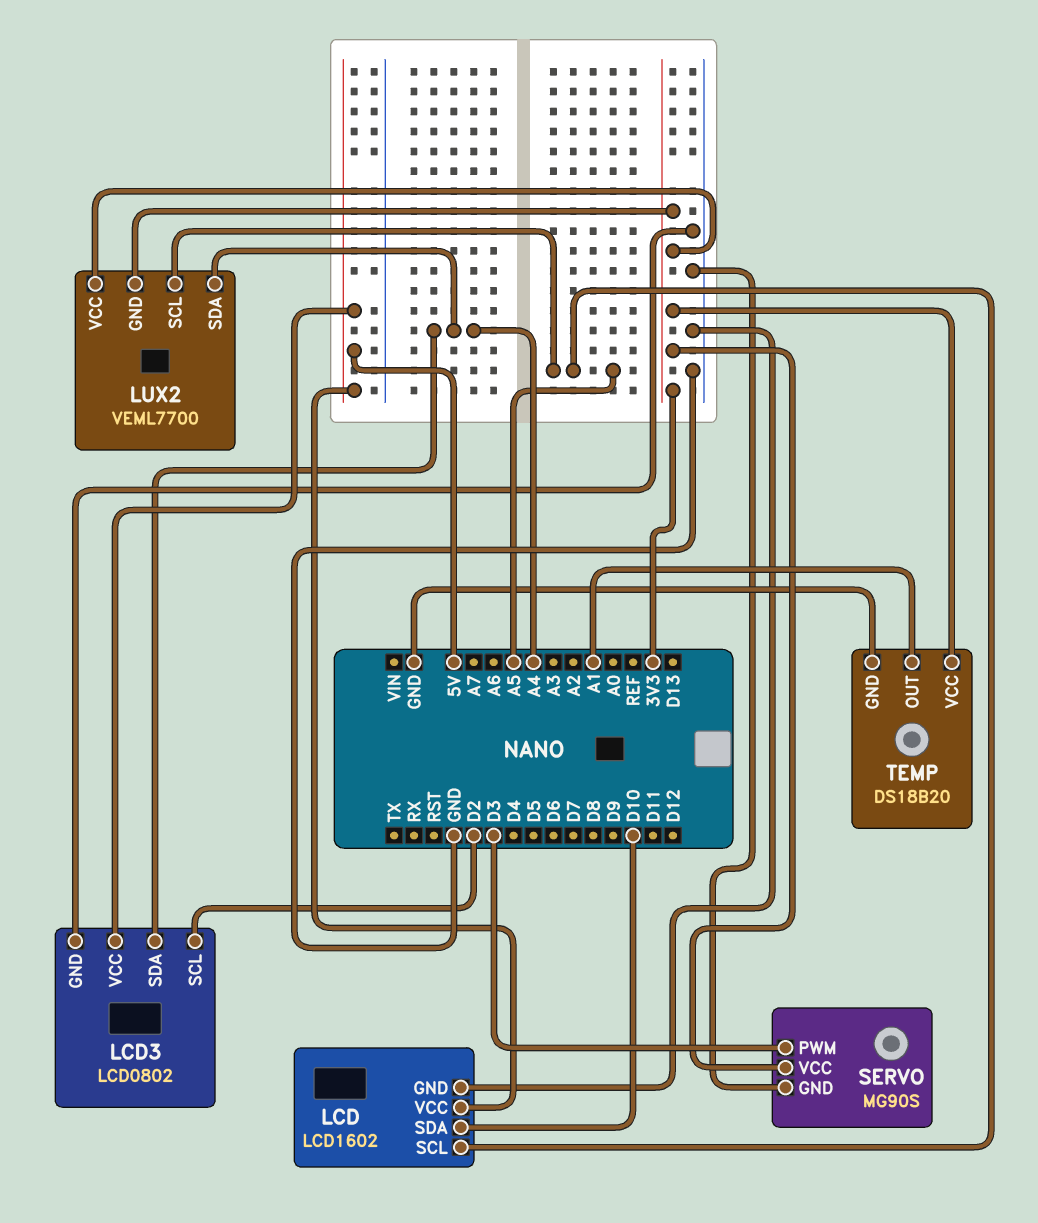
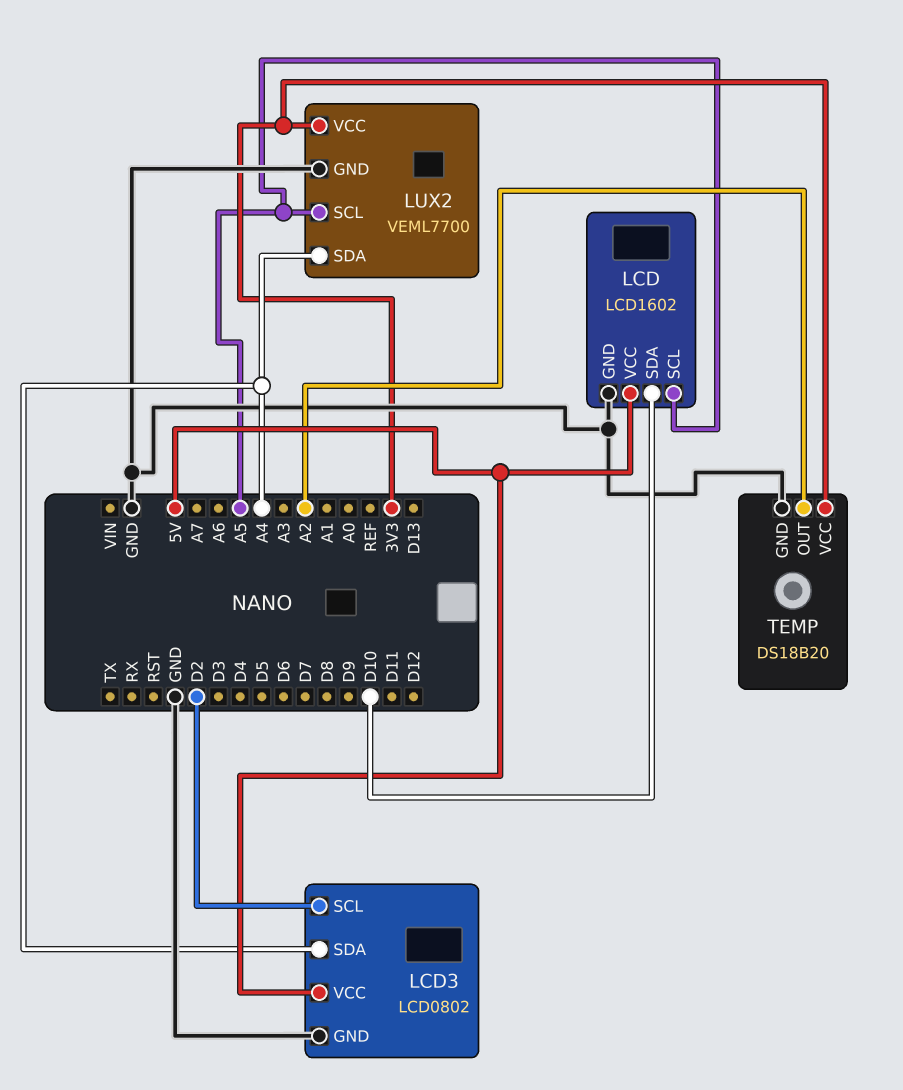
LUX2 pin GND: 3V3 -> GND
SERVO: MG90S -> none
SERVO pin GND: GND -> none
SERVO pin PWM: D3 -> none
SERVO pin VCC: 3V3 -> none
TEMP pin OUT: A1 -> A2

